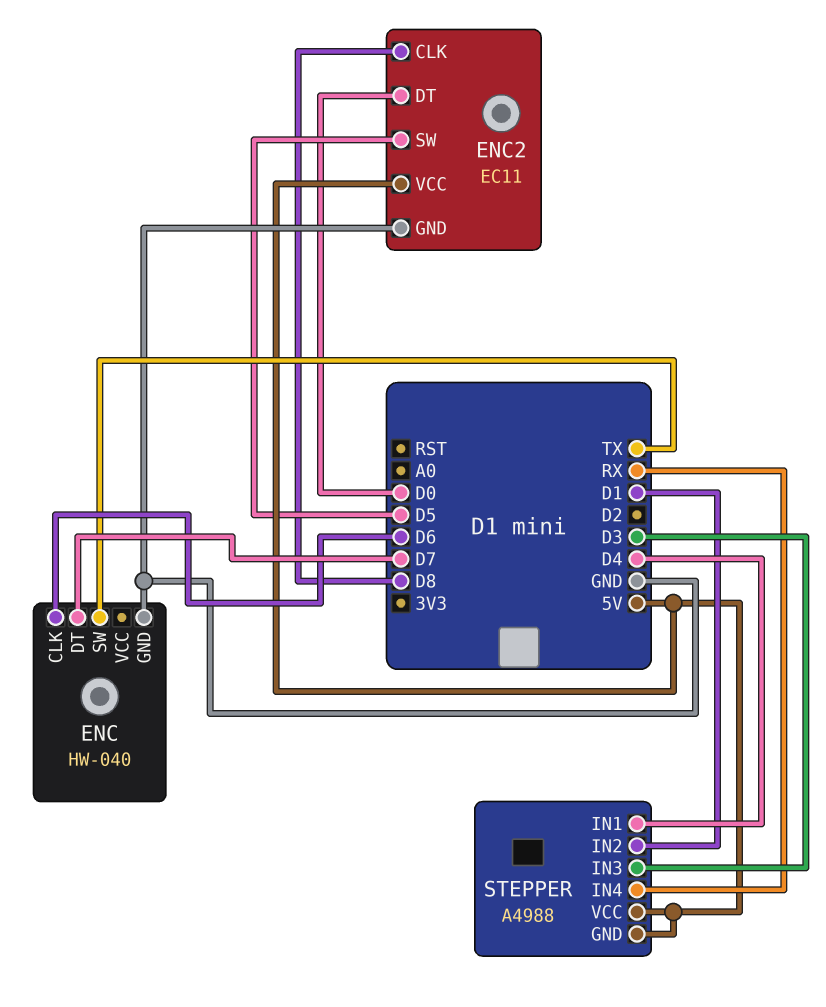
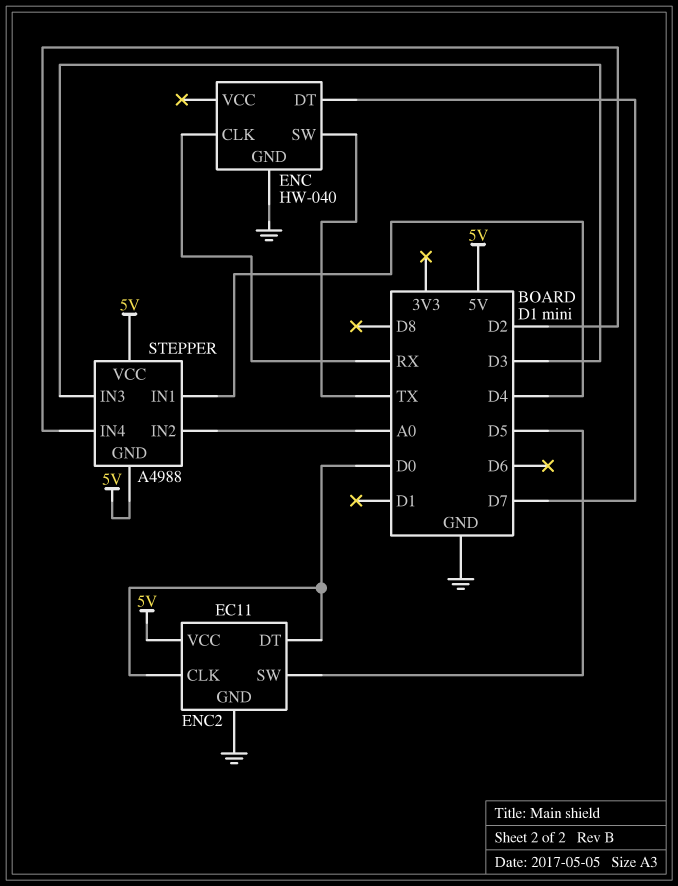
ENC pin CLK: D6 -> RX
ENC2 pin CLK: D8 -> D0
STEPPER pin IN2: D1 -> A0
STEPPER pin IN4: RX -> D2

